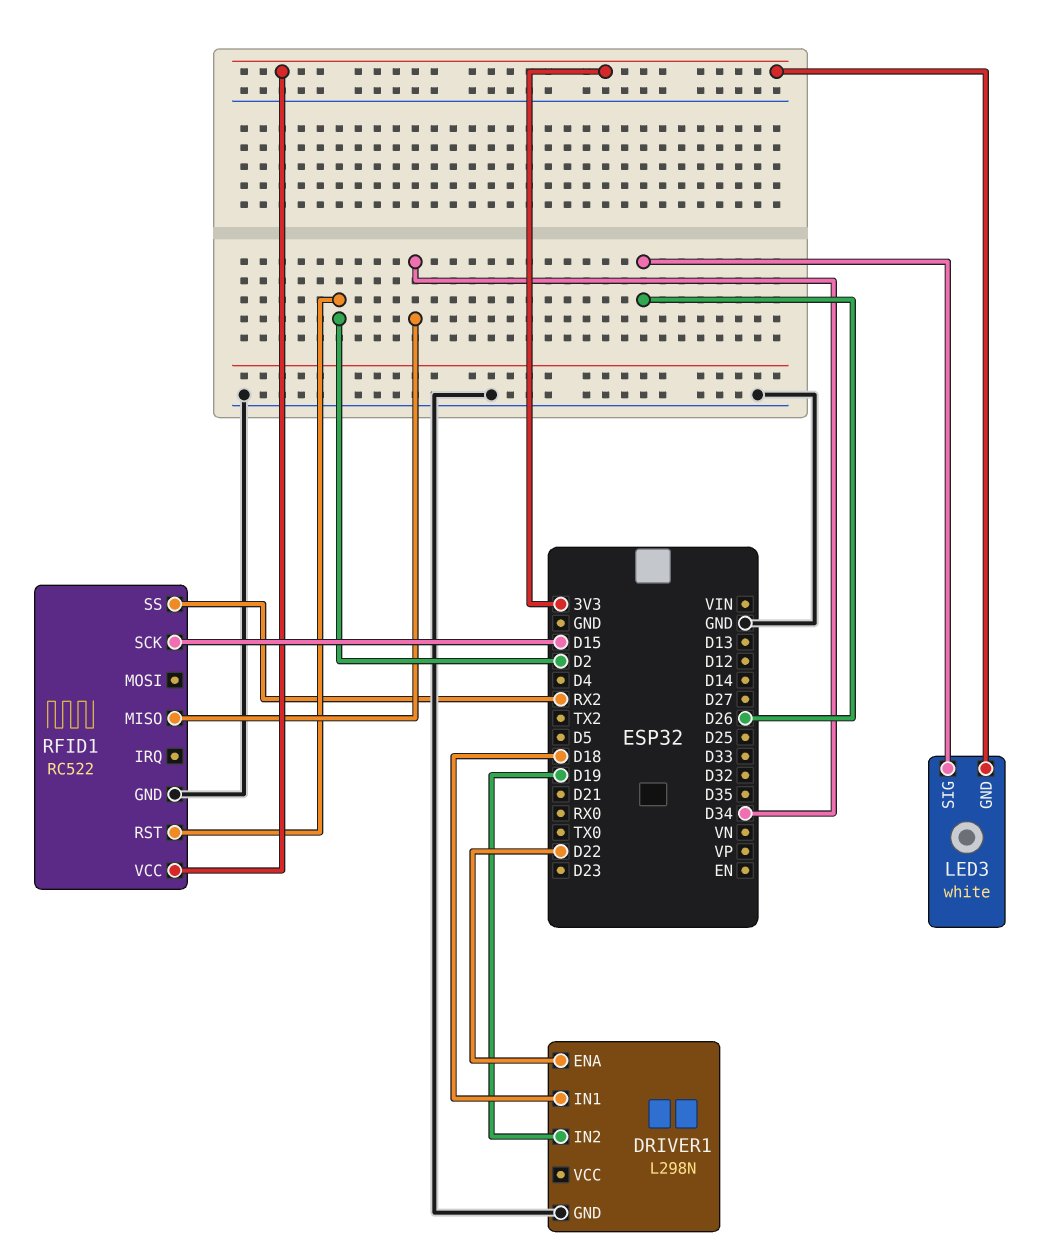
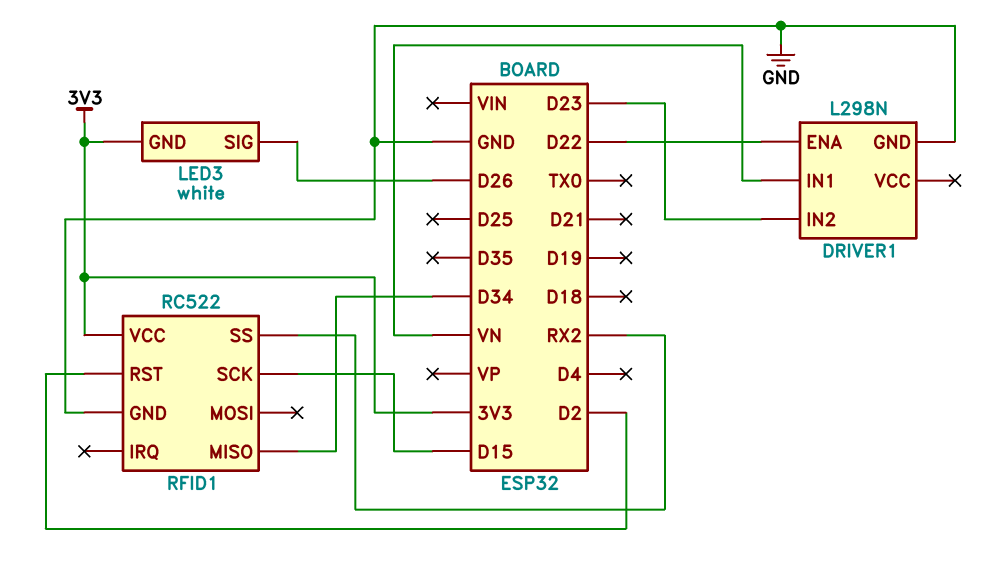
DRIVER1 pin IN1: D18 -> VN
DRIVER1 pin IN2: D19 -> D23

